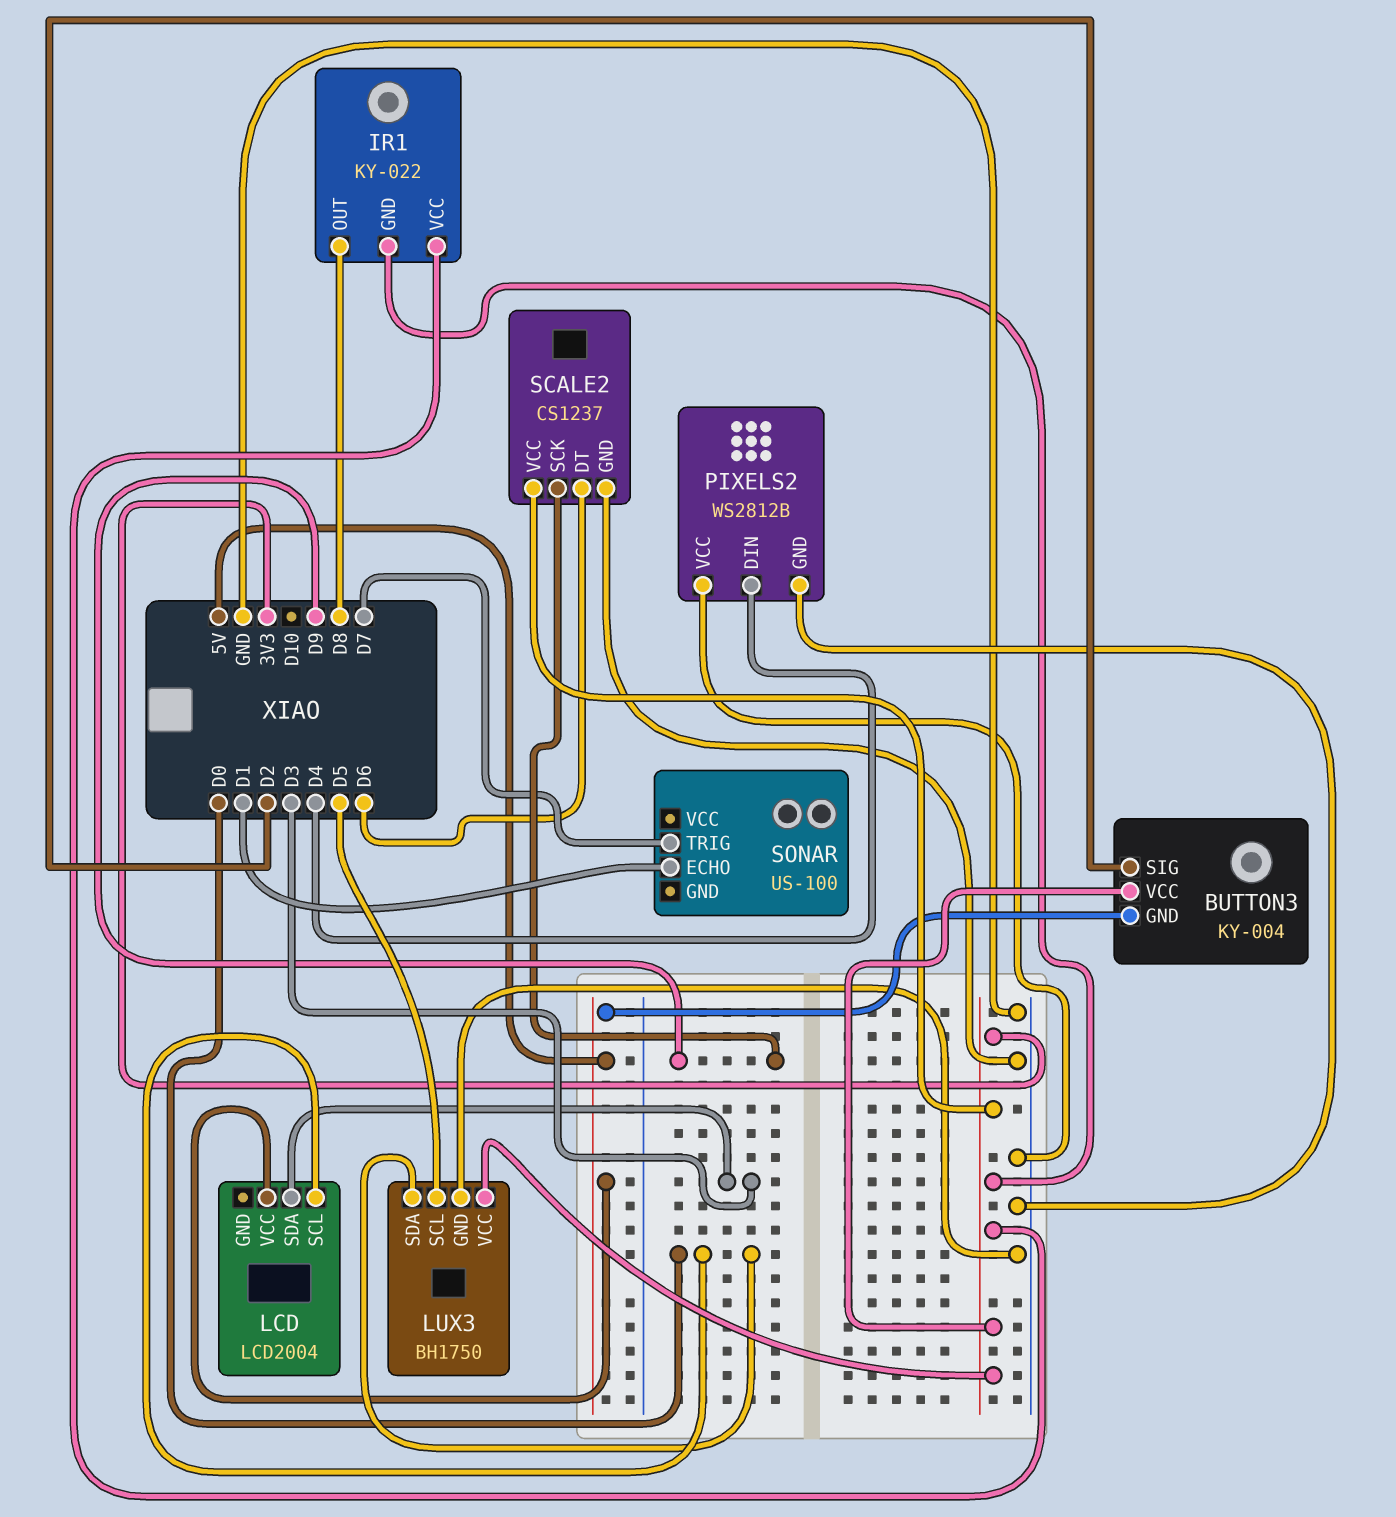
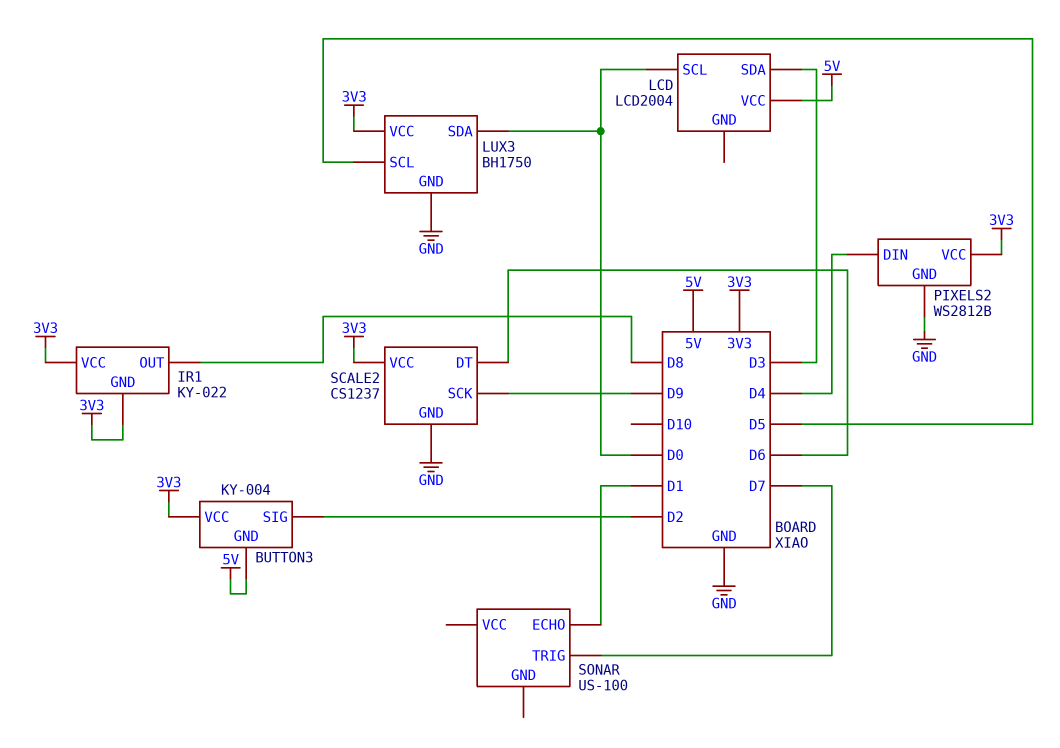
PIXELS2 pin VCC: GND -> 3V3

